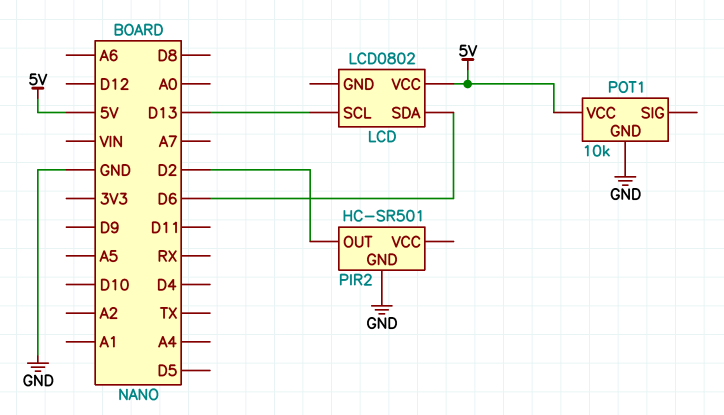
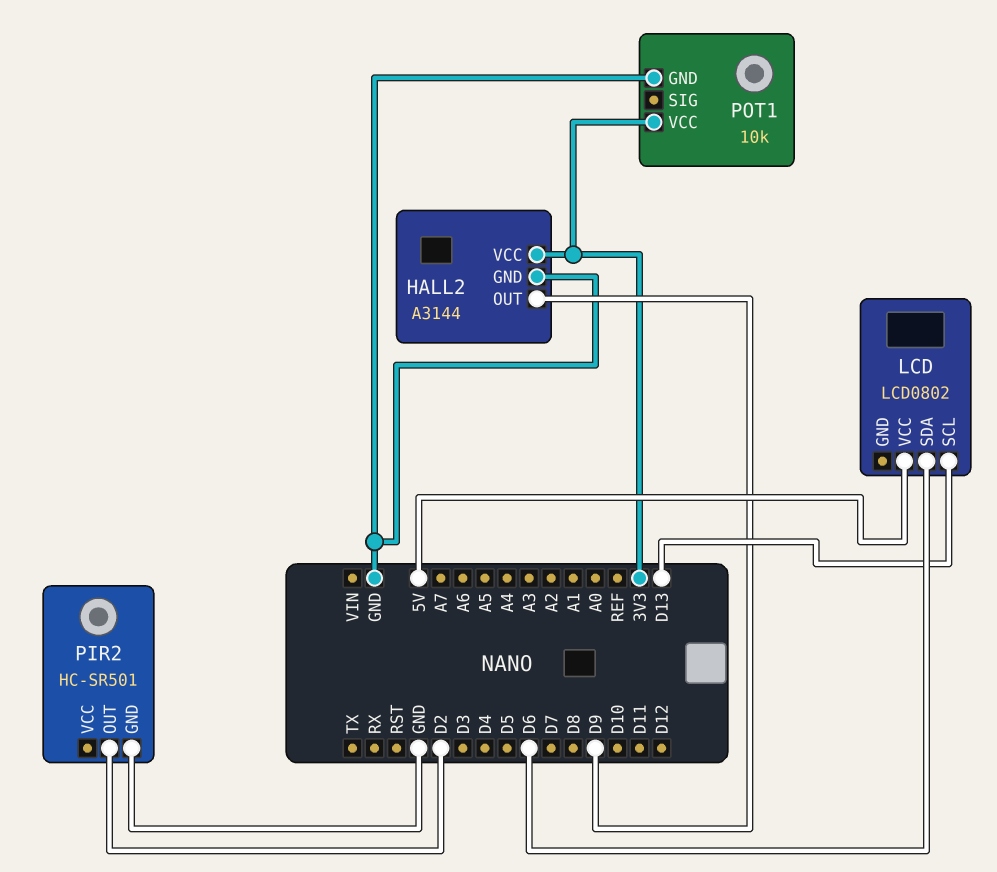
HALL2: none -> A3144
HALL2 pin GND: none -> GND
HALL2 pin OUT: none -> D9
HALL2 pin VCC: none -> 3V3
POT1 pin VCC: 5V -> 3V3

